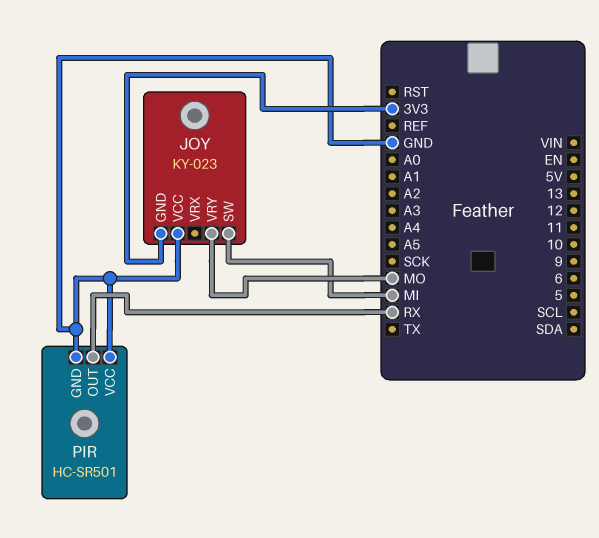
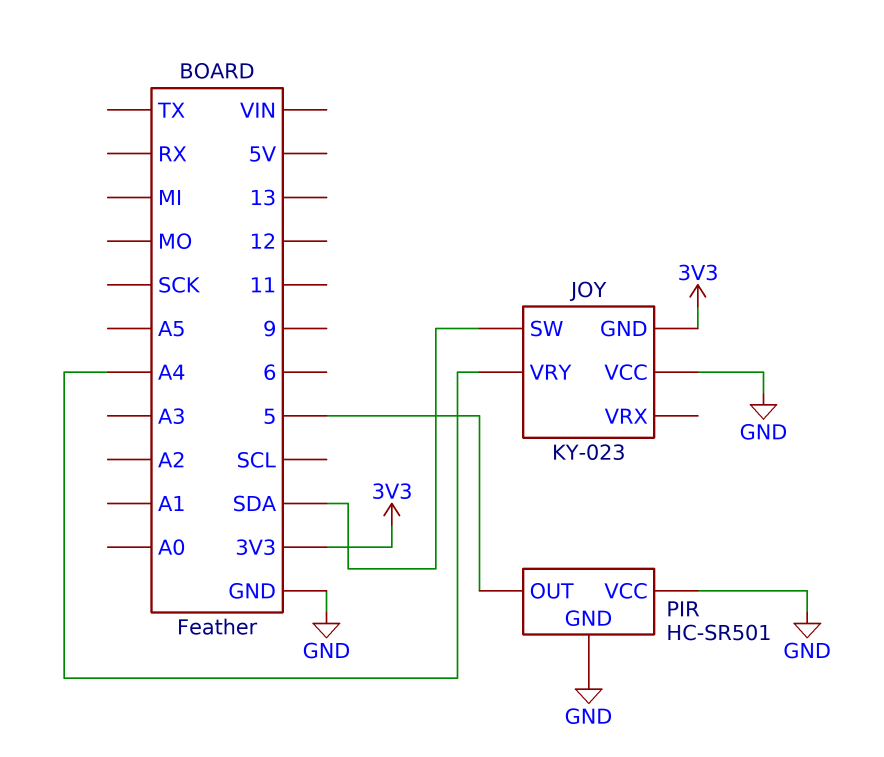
JOY pin SW: MI -> SDA
JOY pin VRY: MO -> A4
PIR pin OUT: RX -> 5

